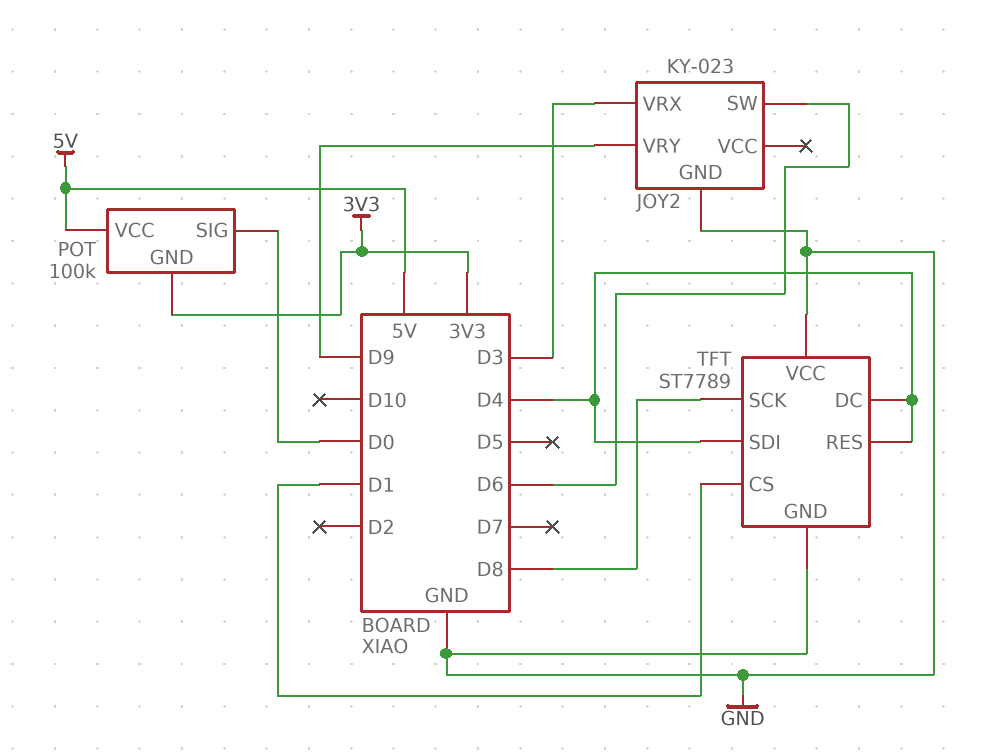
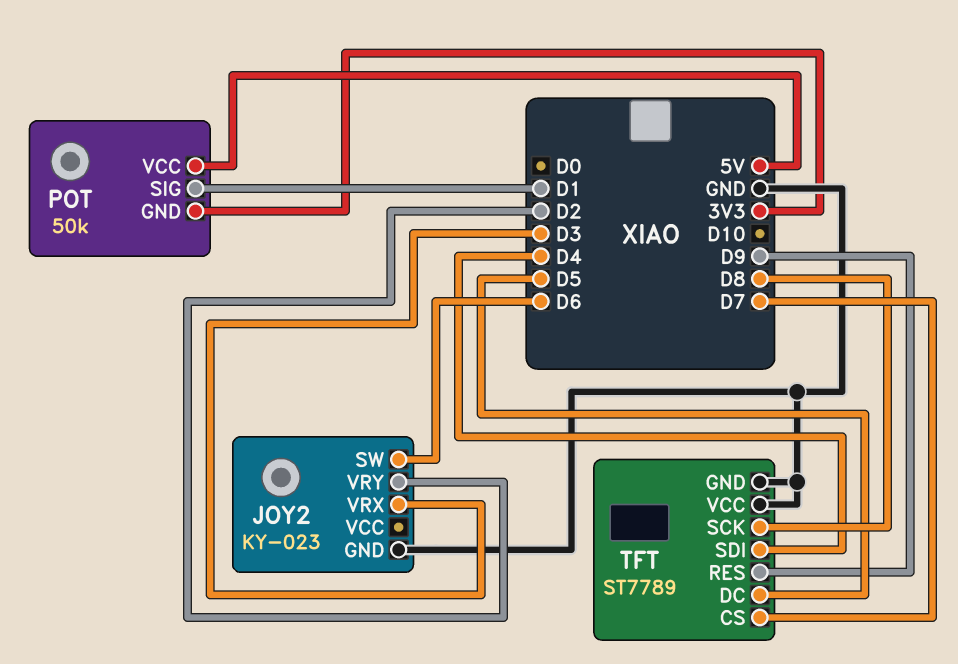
JOY2 pin VRY: D9 -> D2
POT: 100k -> 50k
POT pin SIG: D0 -> D1
TFT pin CS: D1 -> D7
TFT pin DC: D4 -> D5
TFT pin RES: D4 -> D9

